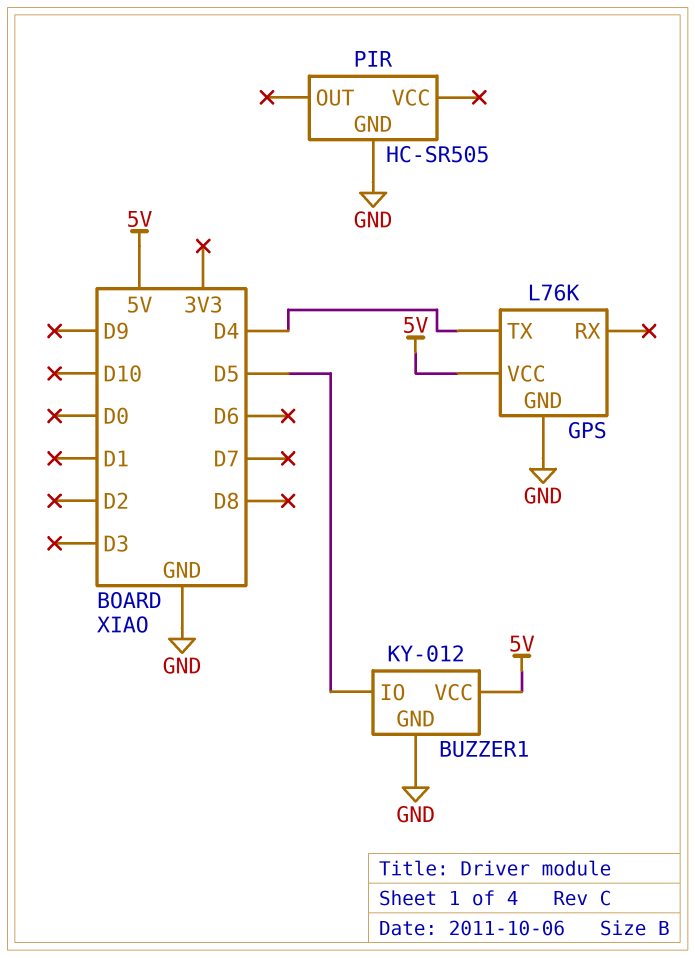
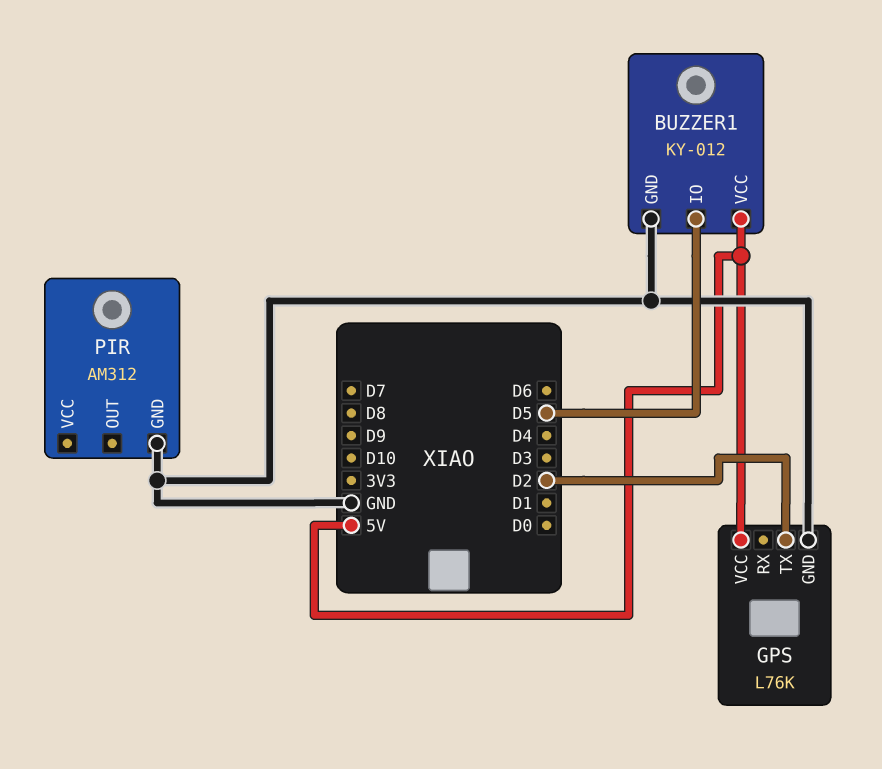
GPS pin TX: D4 -> D2
PIR: HC-SR505 -> AM312

